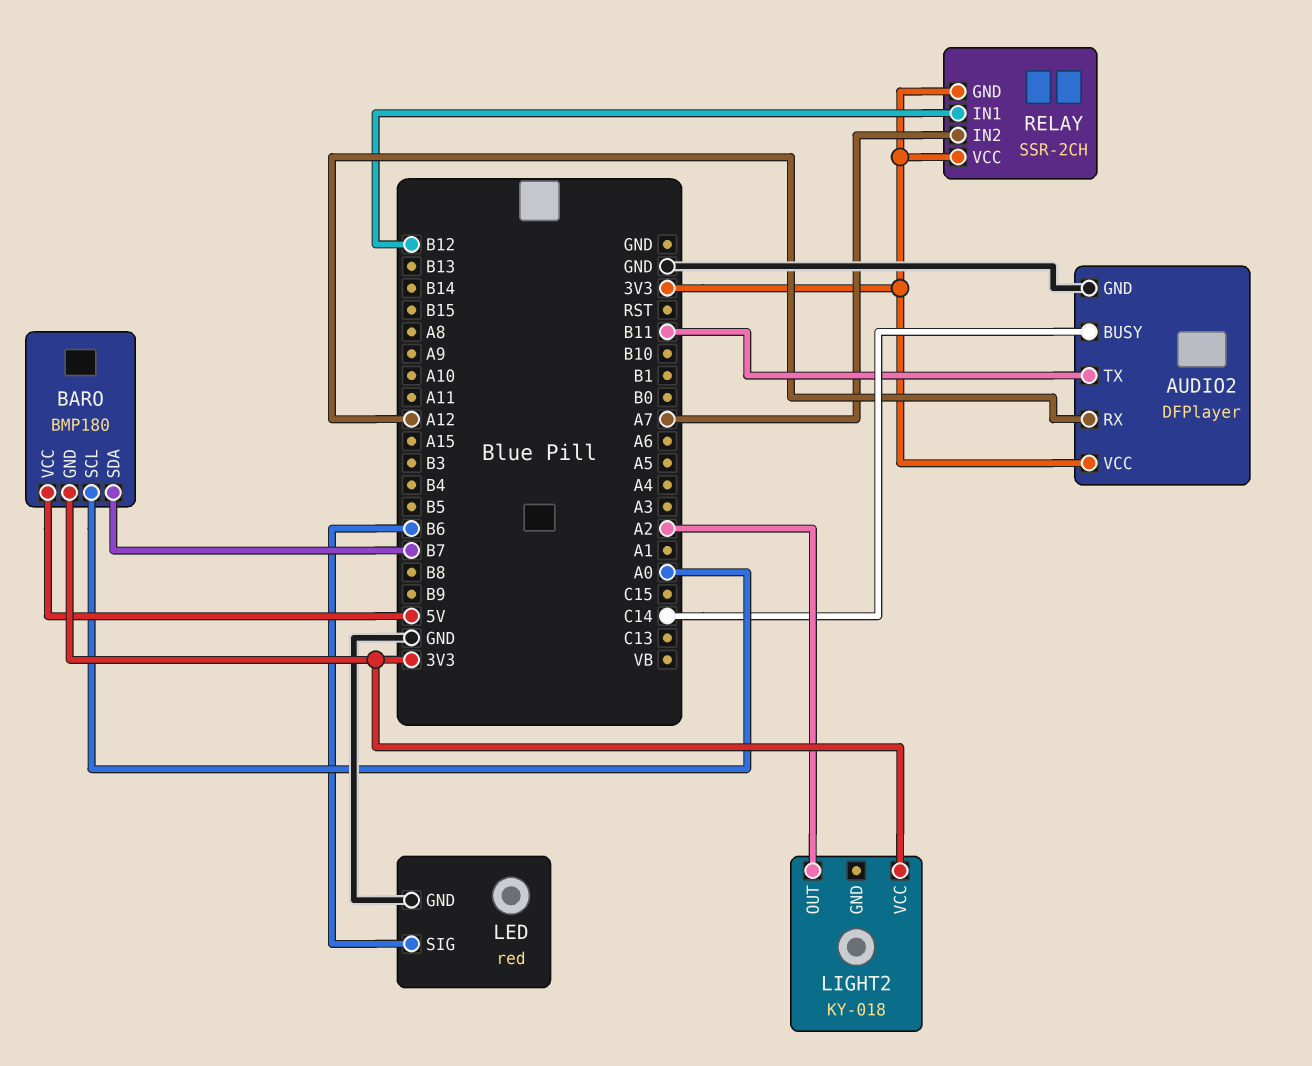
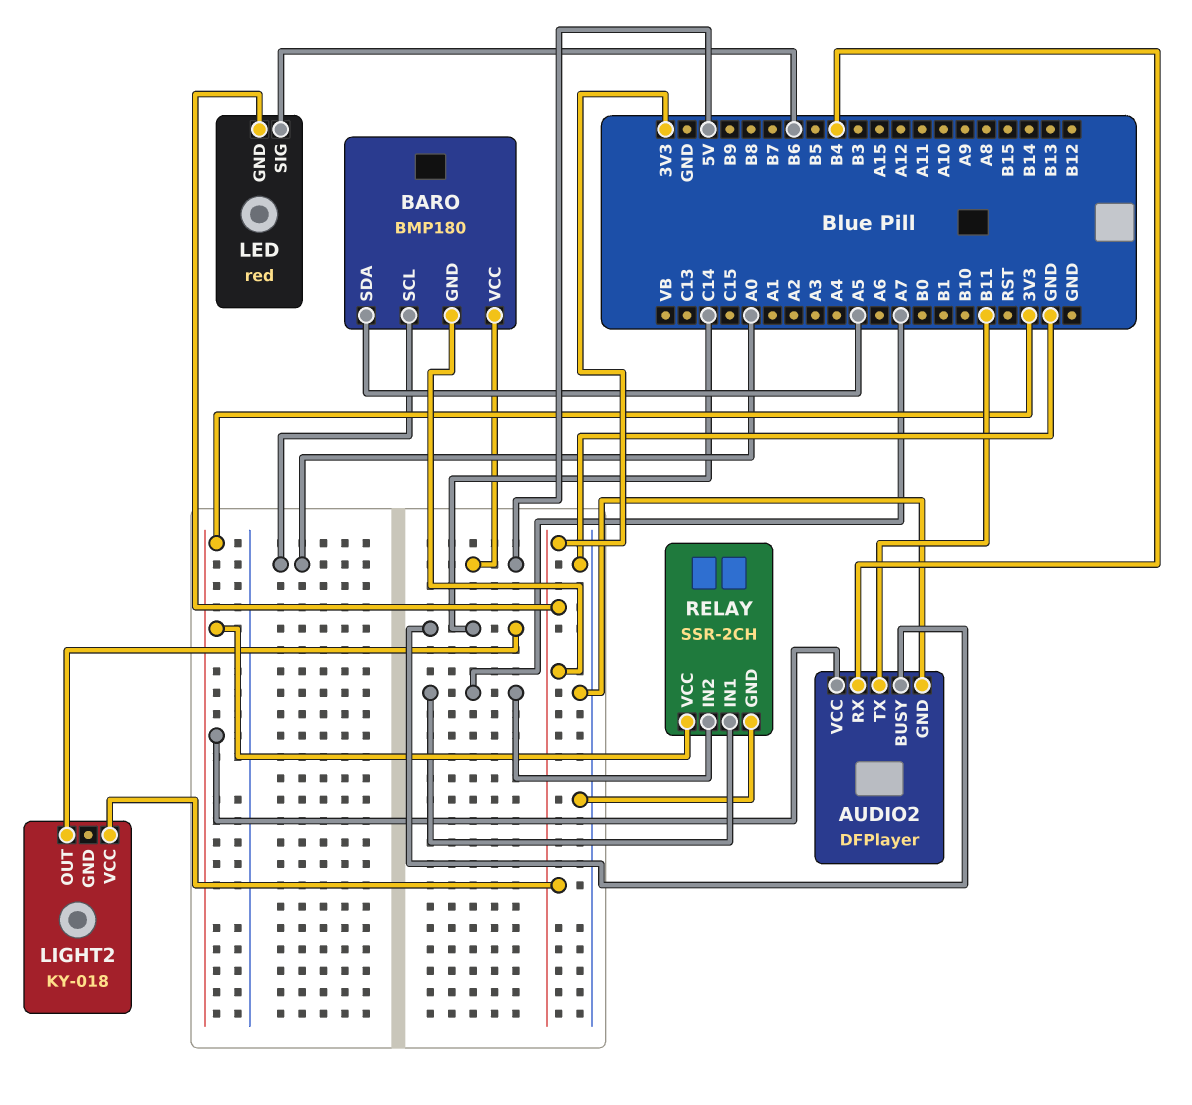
AUDIO2 pin RX: A12 -> B4
BARO pin SDA: B7 -> A5
LED pin GND: GND -> 3V3
LIGHT2 pin OUT: A2 -> C14
RELAY pin GND: 3V3 -> GND
RELAY pin IN1: B12 -> A7

